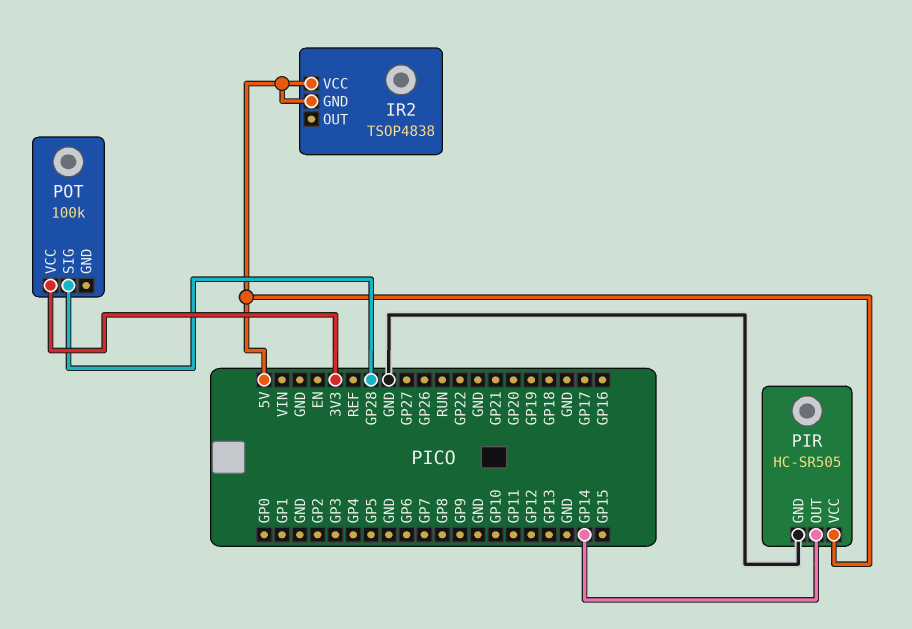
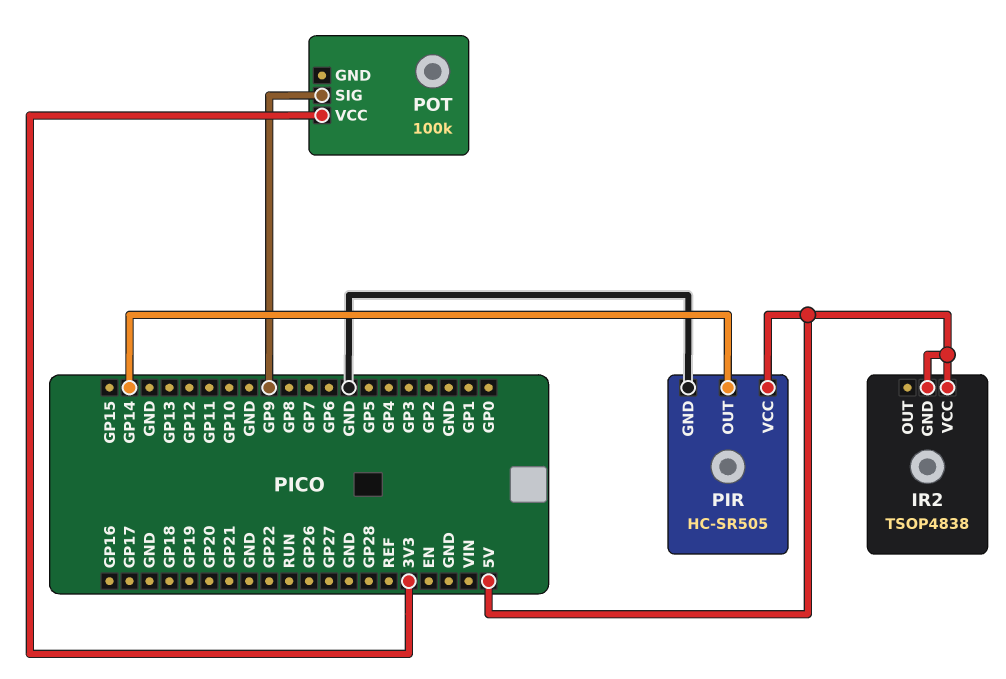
POT pin SIG: GP28 -> GP9

